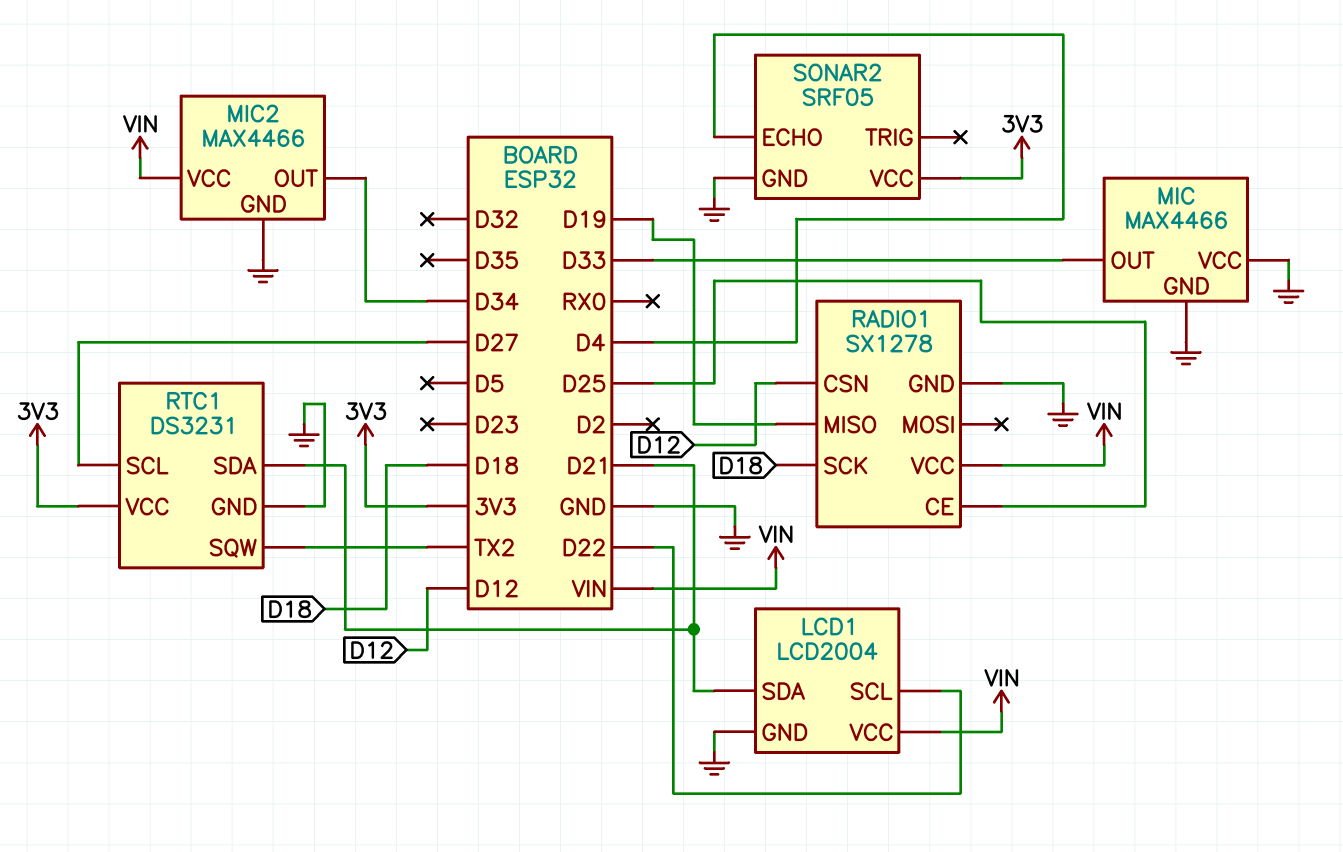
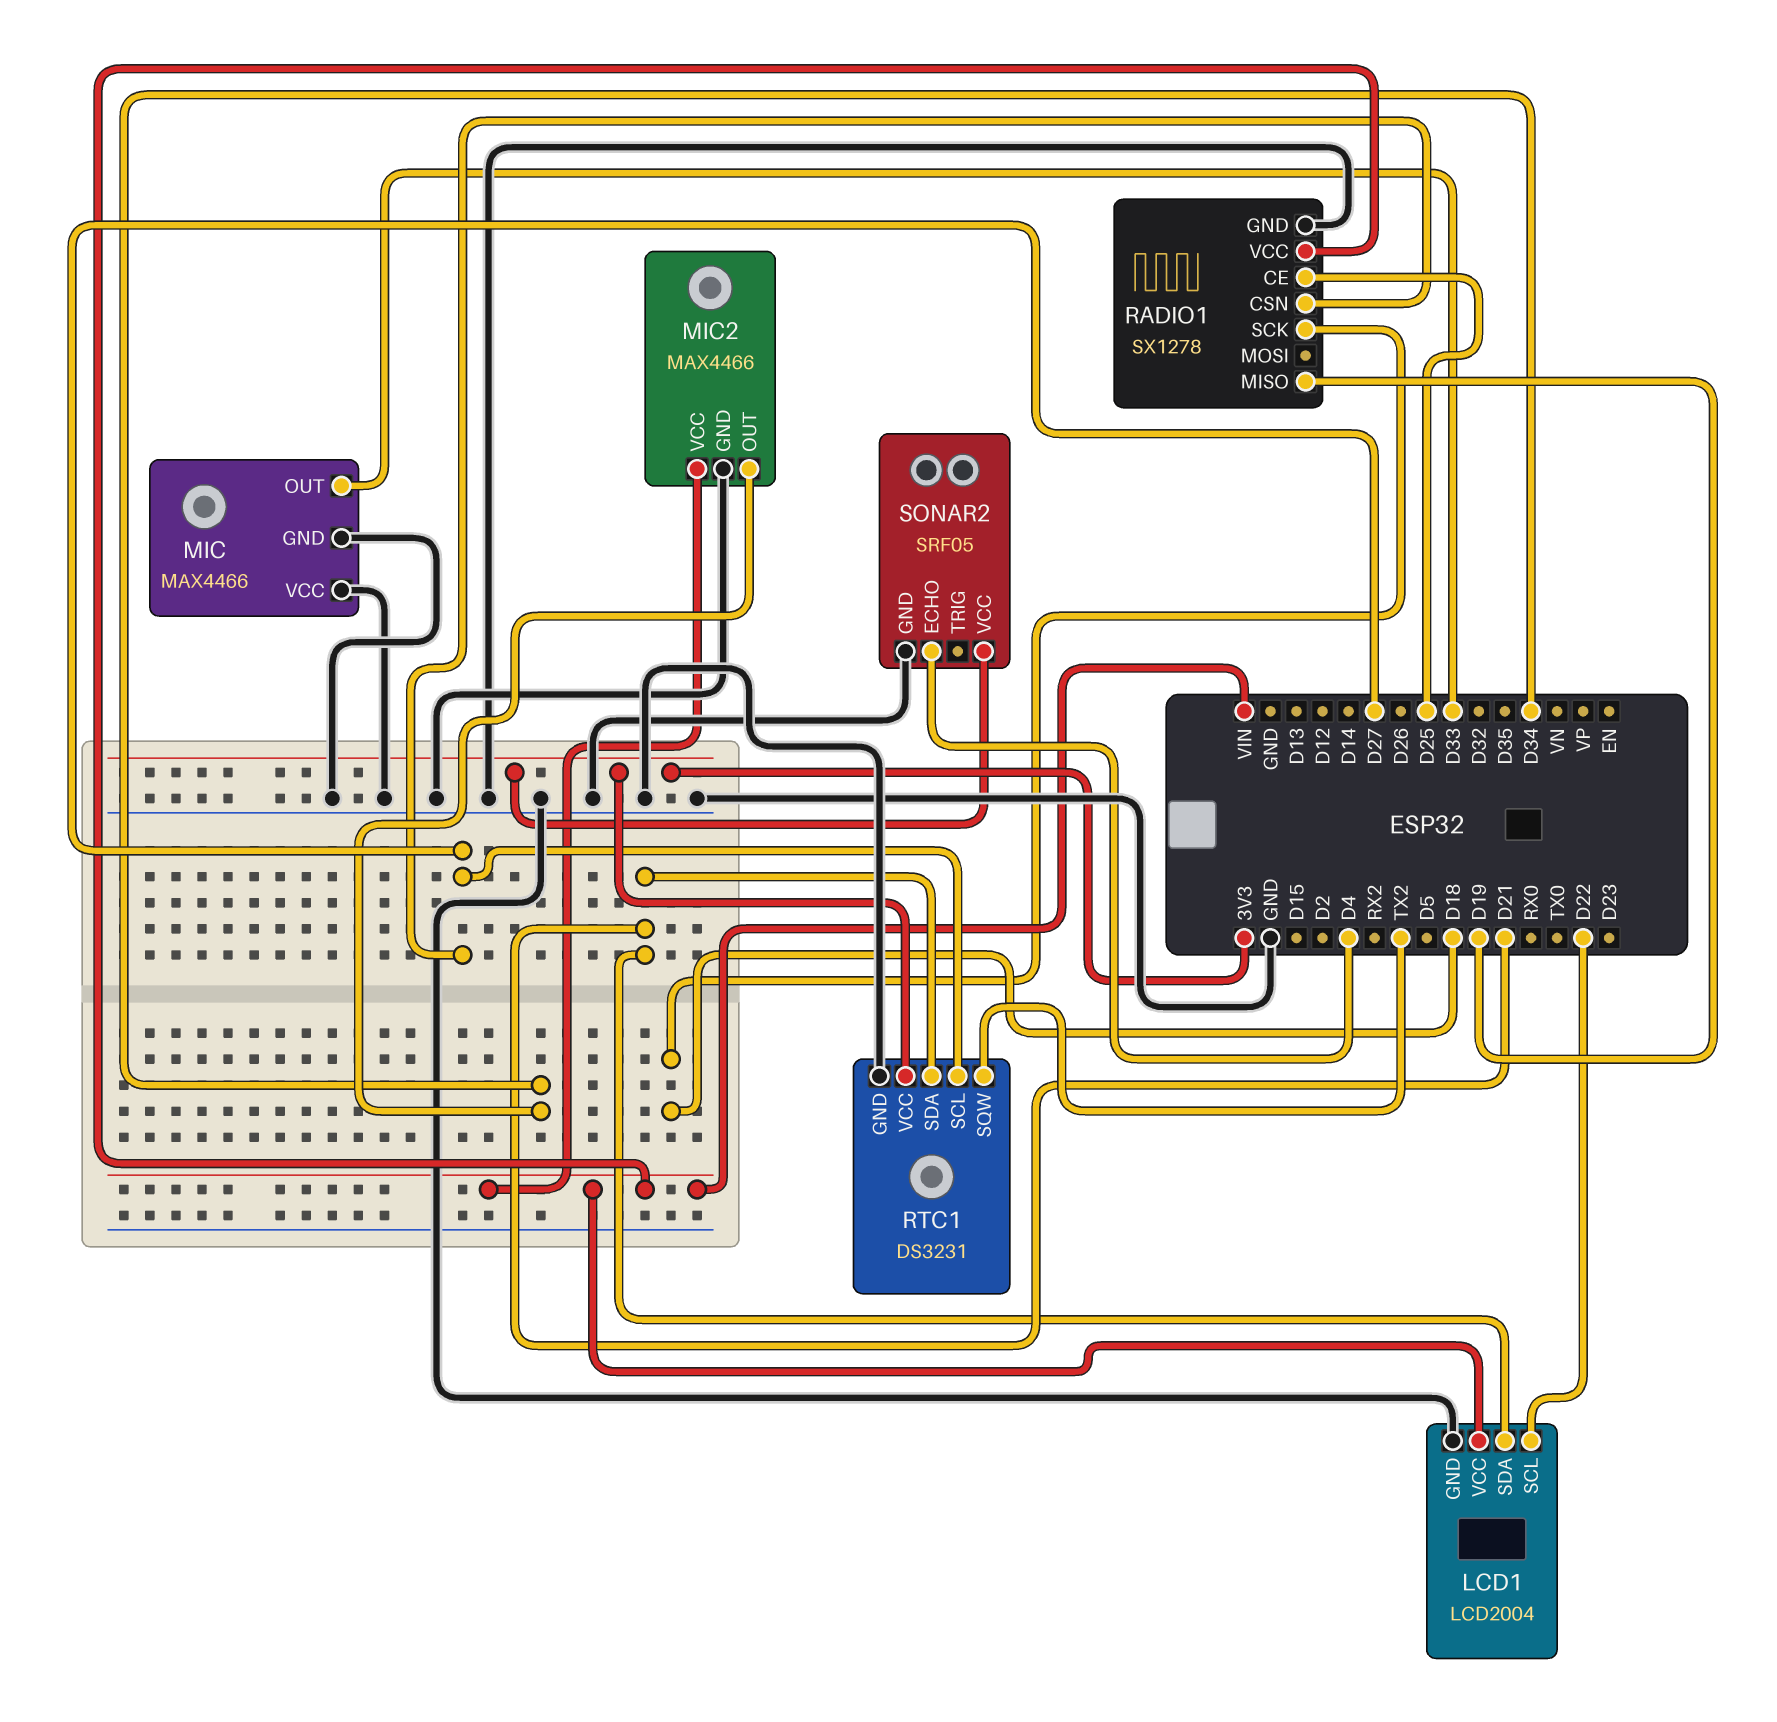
RADIO1 pin CSN: D12 -> D27

